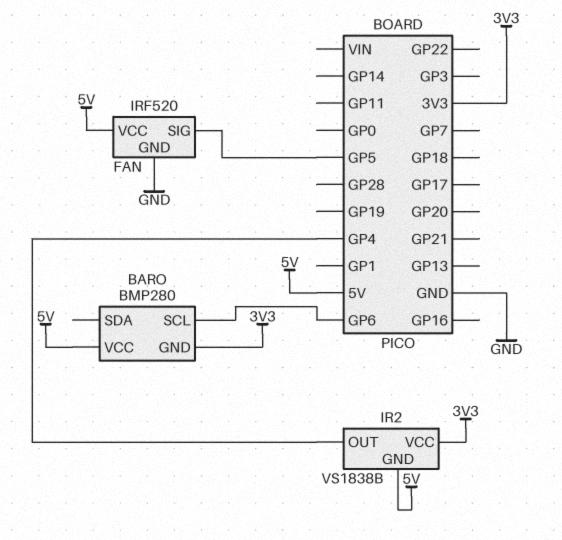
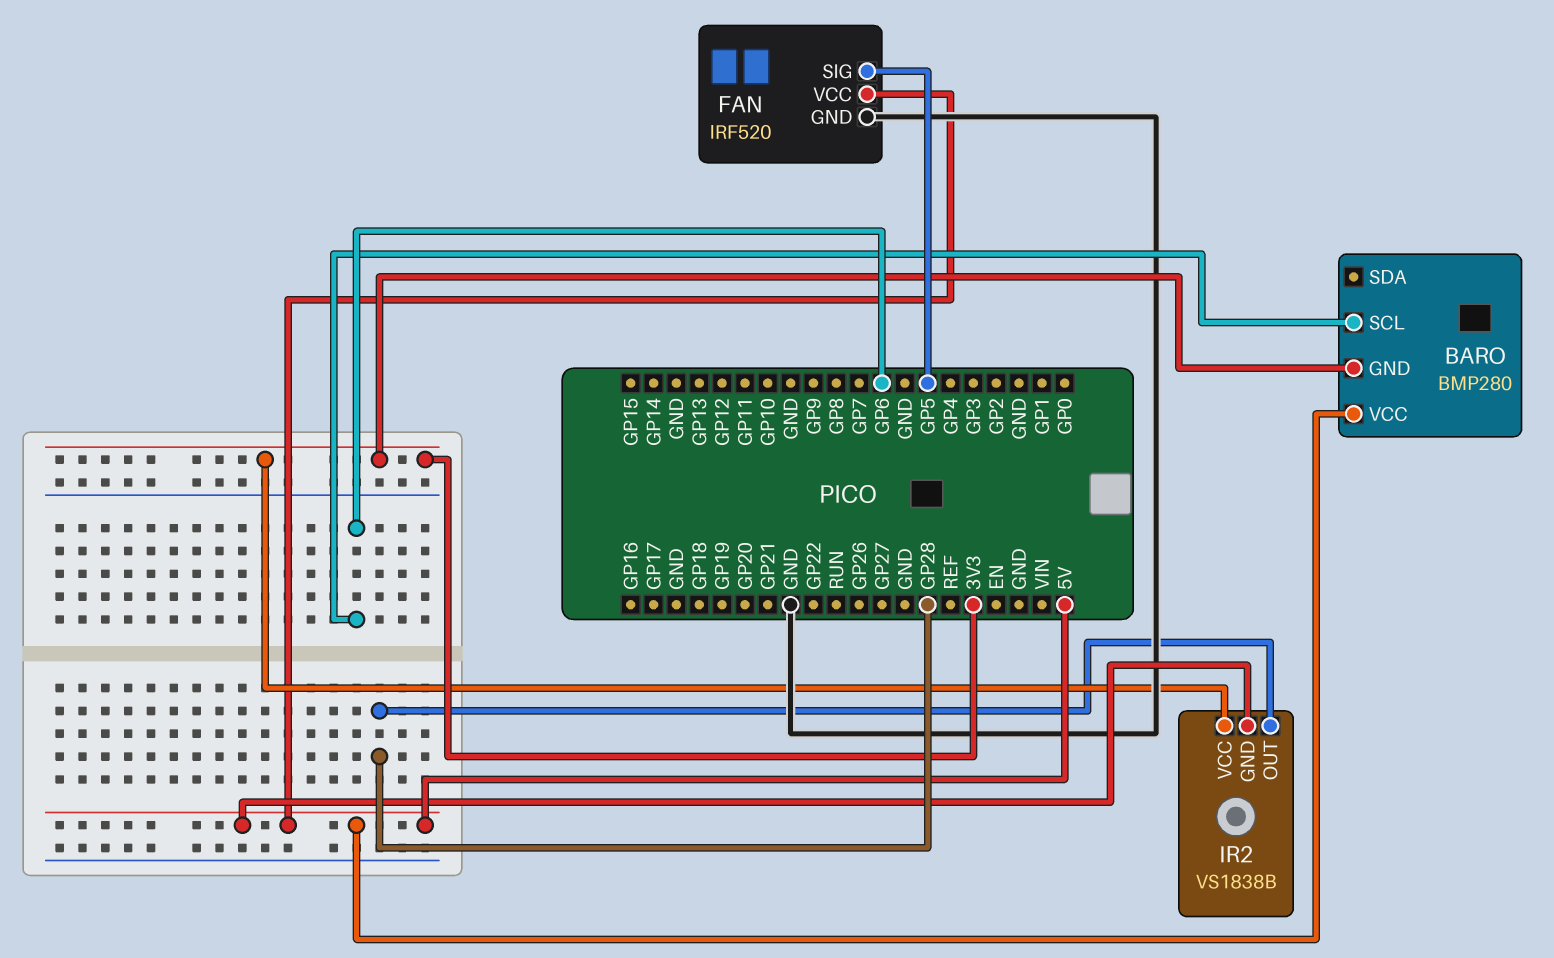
IR2 pin OUT: GP4 -> GP28

